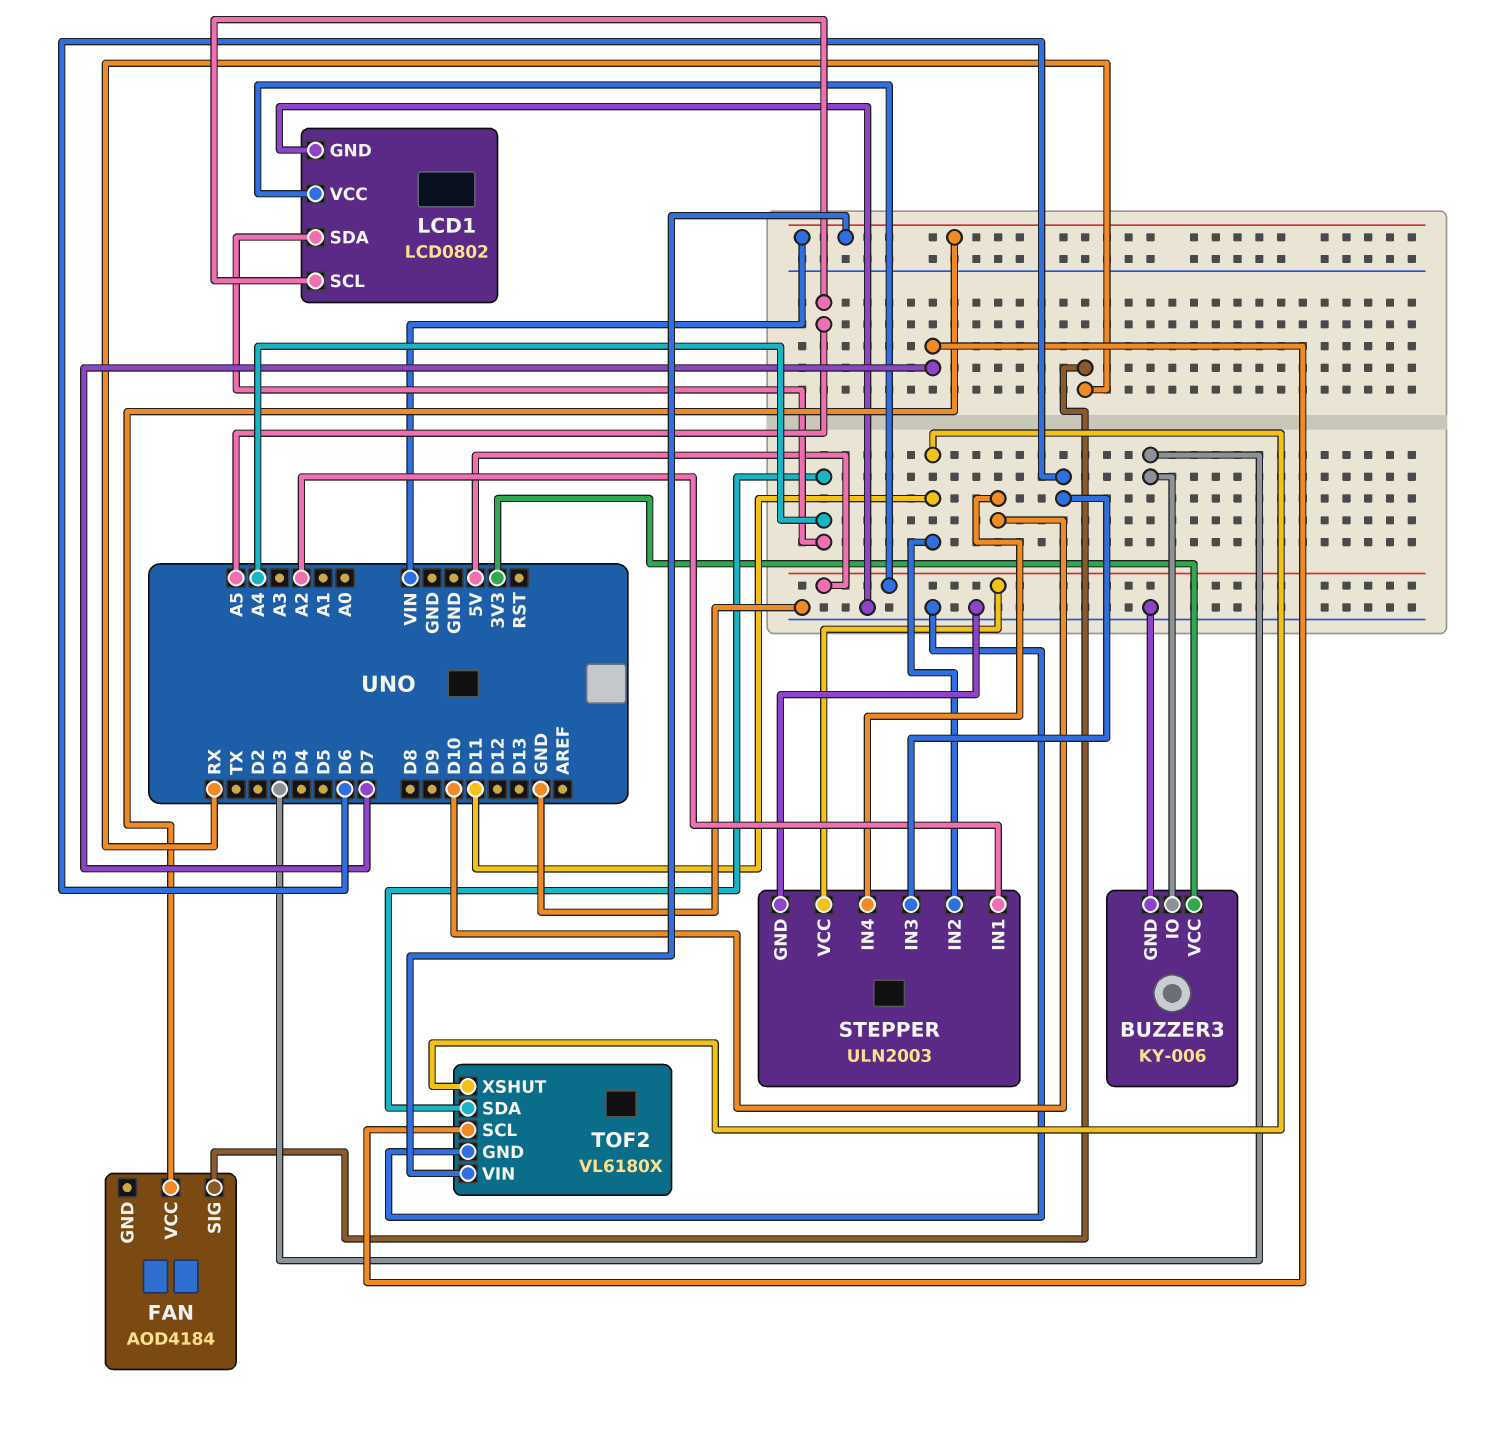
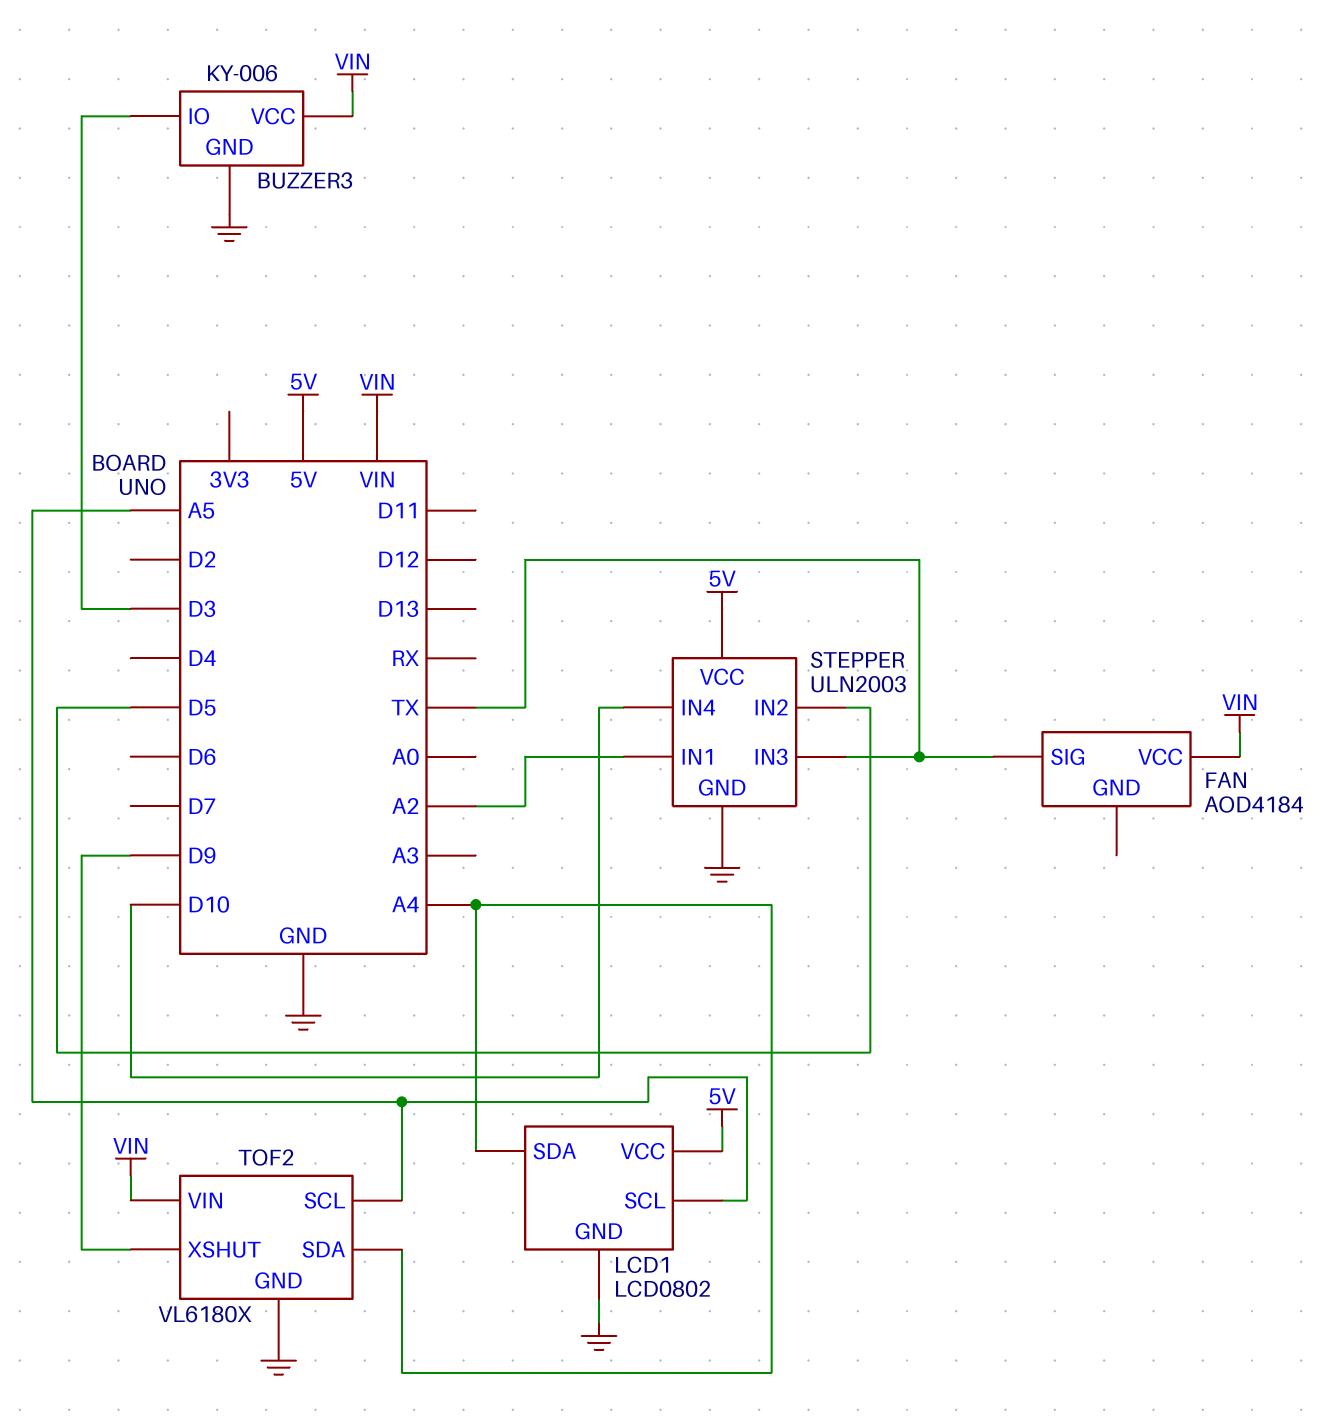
BUZZER3 pin VCC: 3V3 -> VIN
FAN pin SIG: RX -> TX
STEPPER pin IN2: D11 -> D5
STEPPER pin IN3: D6 -> TX
TOF2 pin SCL: D7 -> A5
TOF2 pin XSHUT: D11 -> D9

